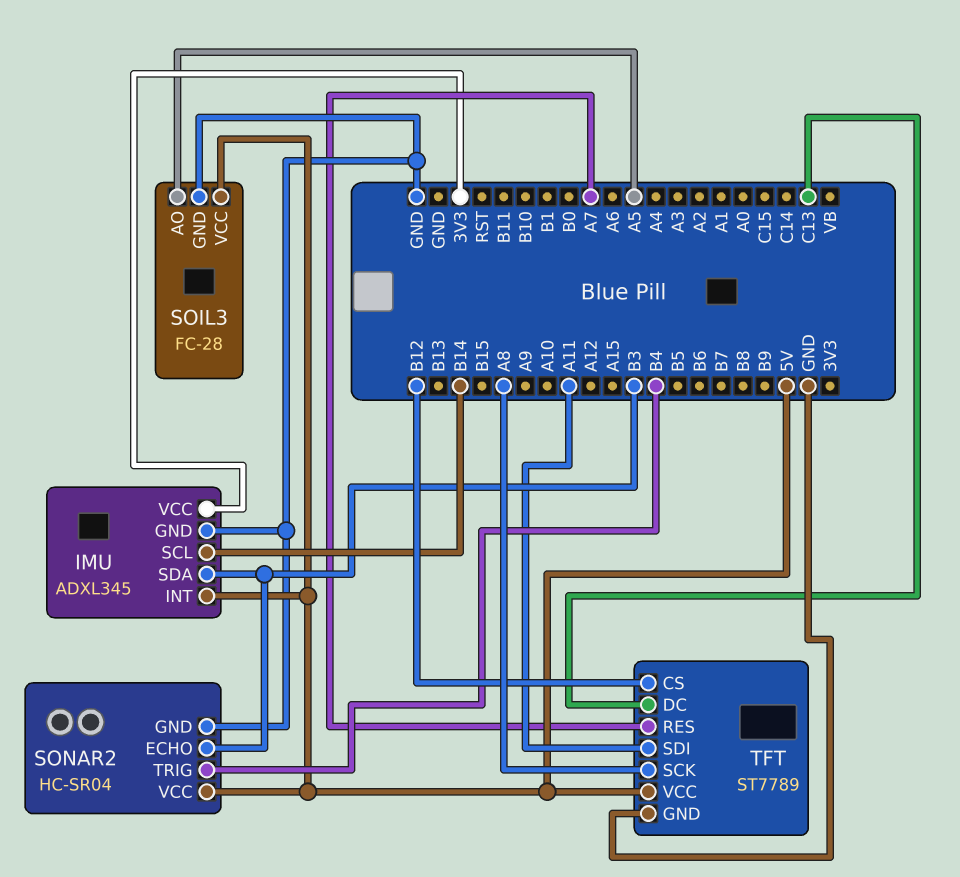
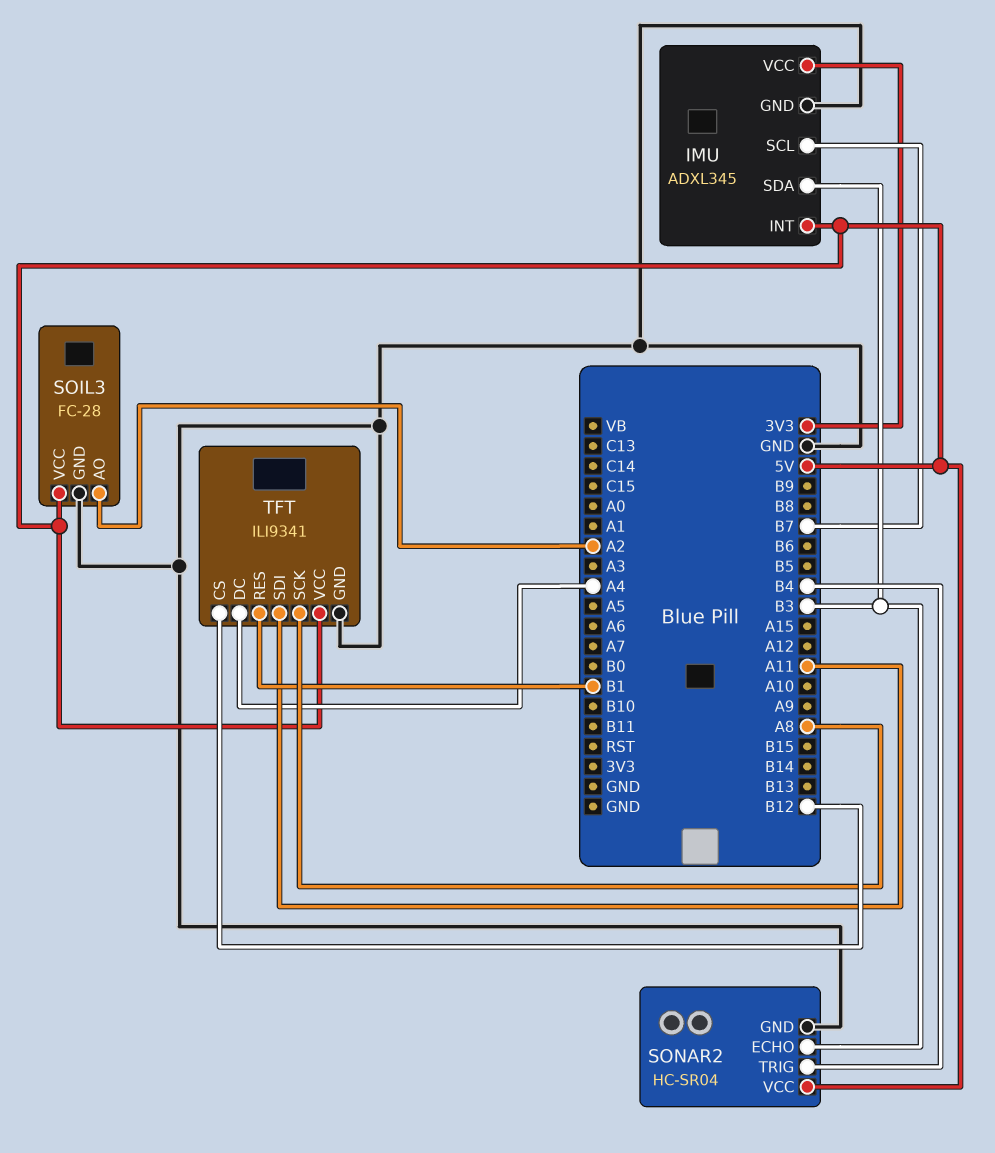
IMU pin SCL: B14 -> B7
SOIL3 pin AO: A5 -> A2
TFT: ST7789 -> ILI9341
TFT pin DC: C13 -> A4
TFT pin RES: A7 -> B1

